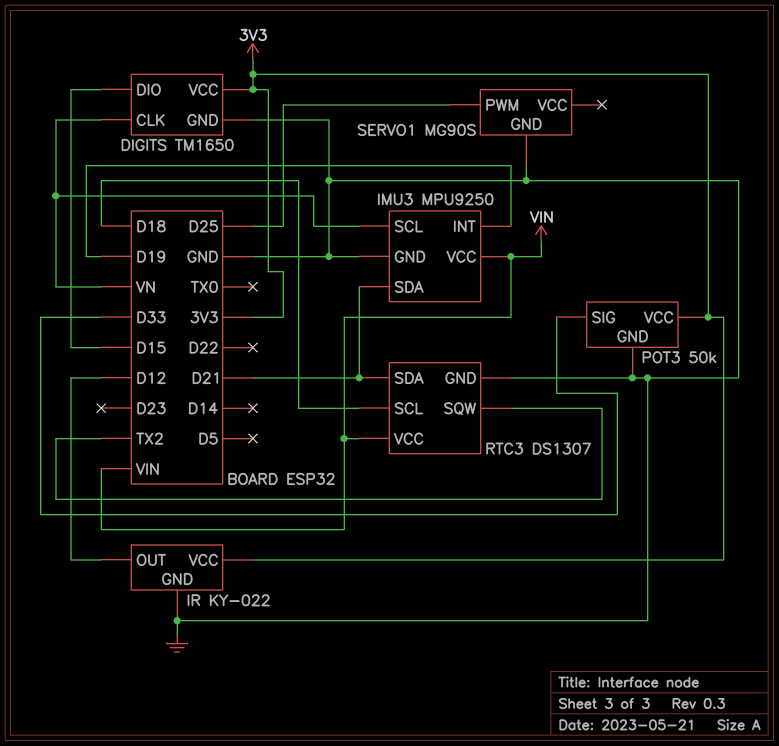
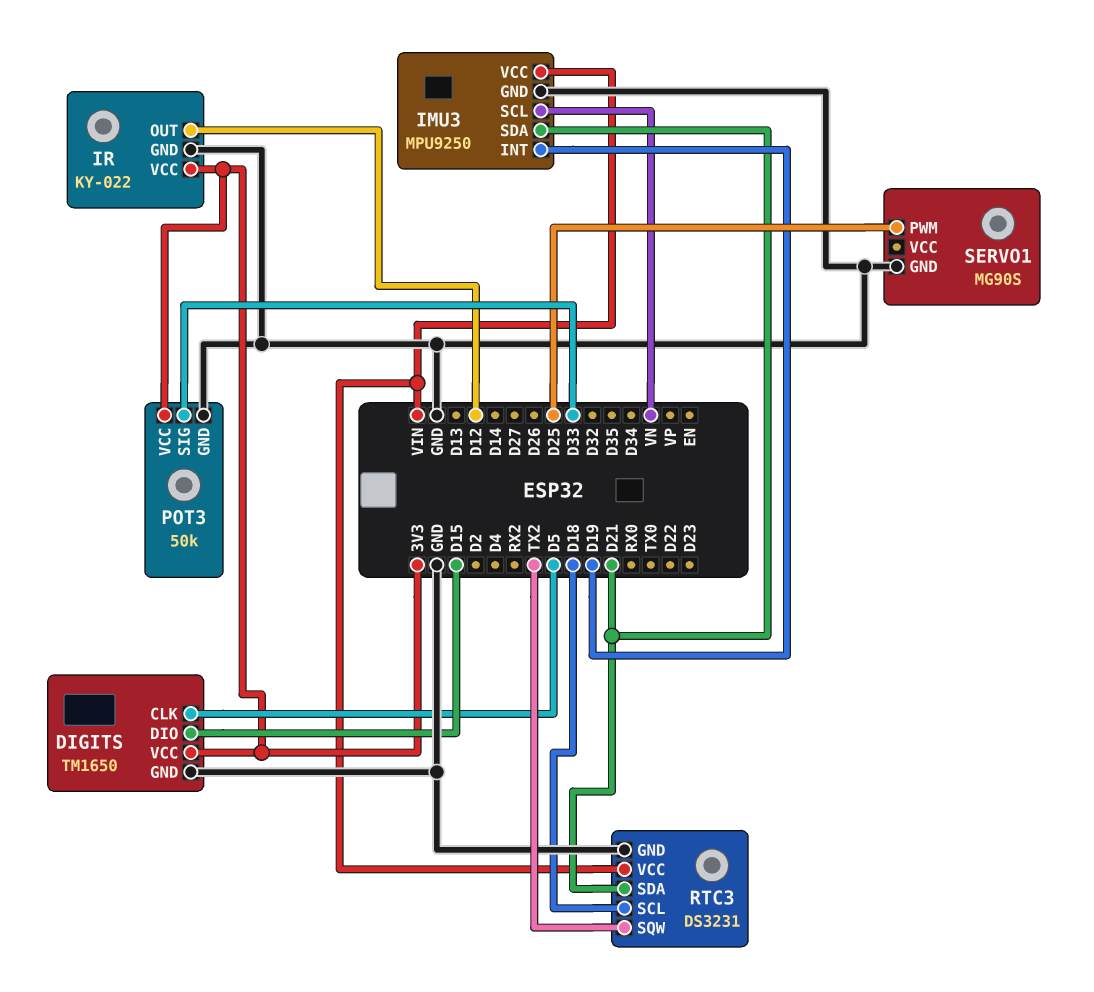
DIGITS pin CLK: VN -> D5
RTC3: DS1307 -> DS3231

